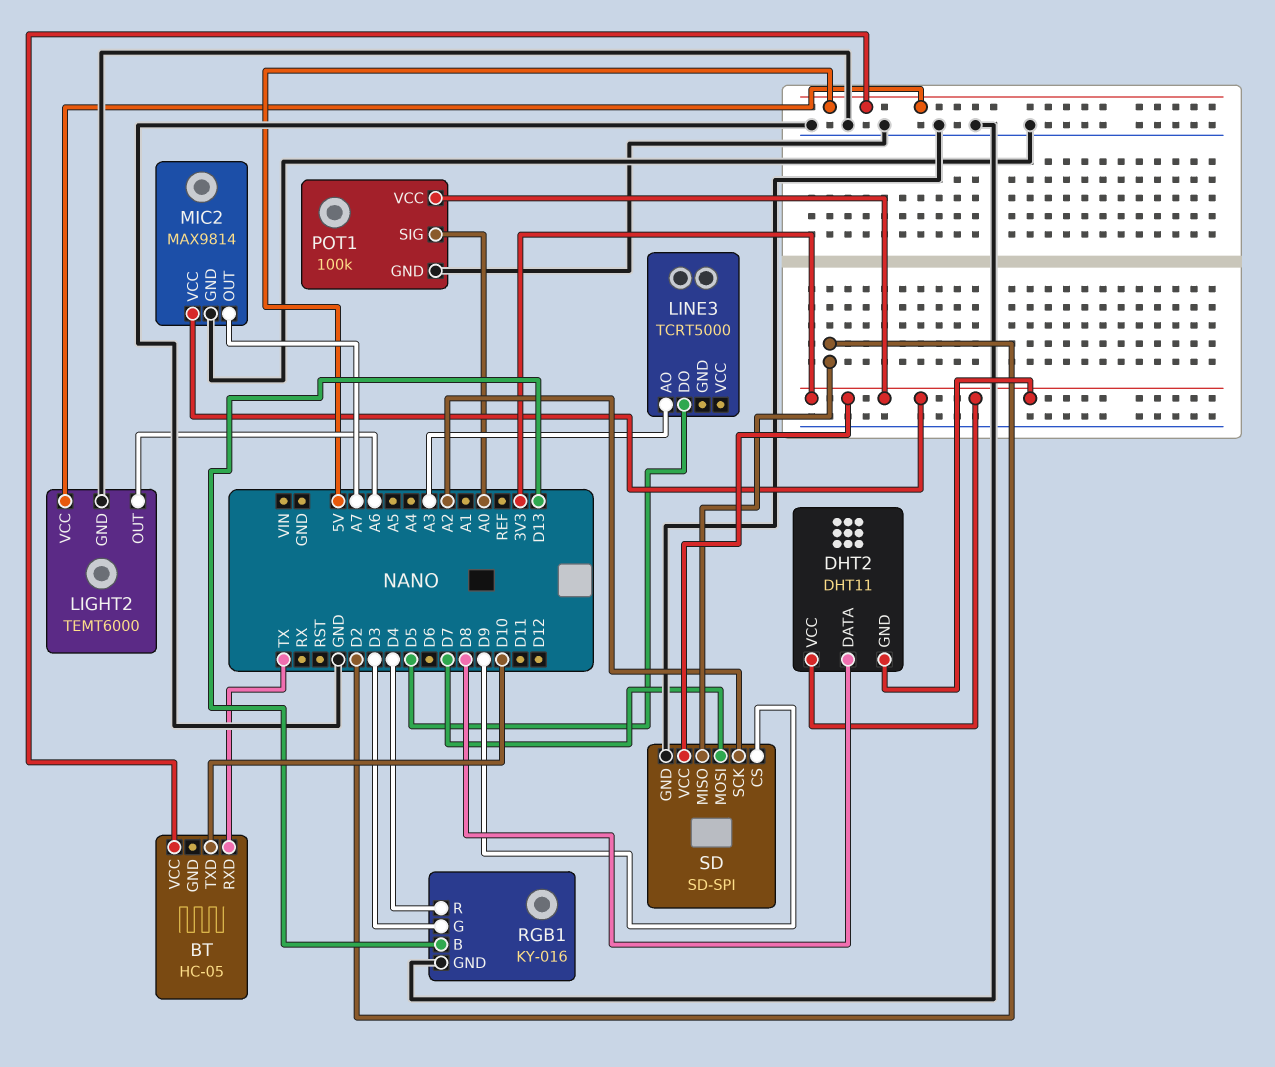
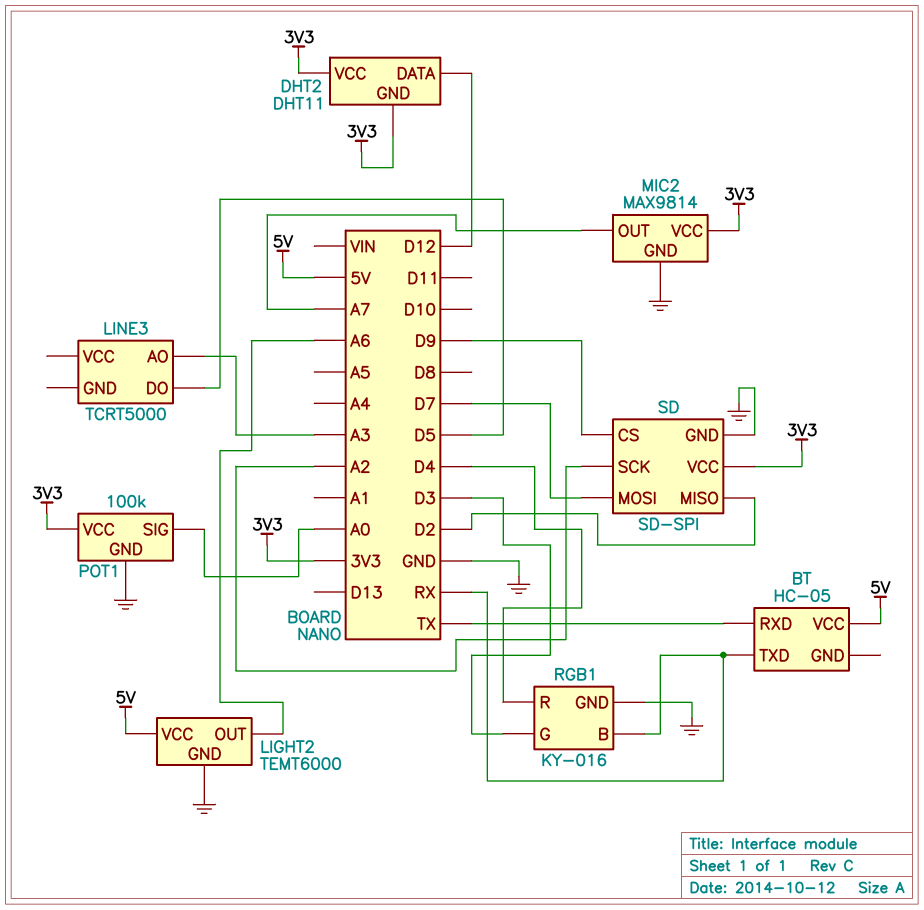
BT pin TXD: D10 -> RX
DHT2 pin DATA: D8 -> D12
RGB1 pin B: D13 -> RX

